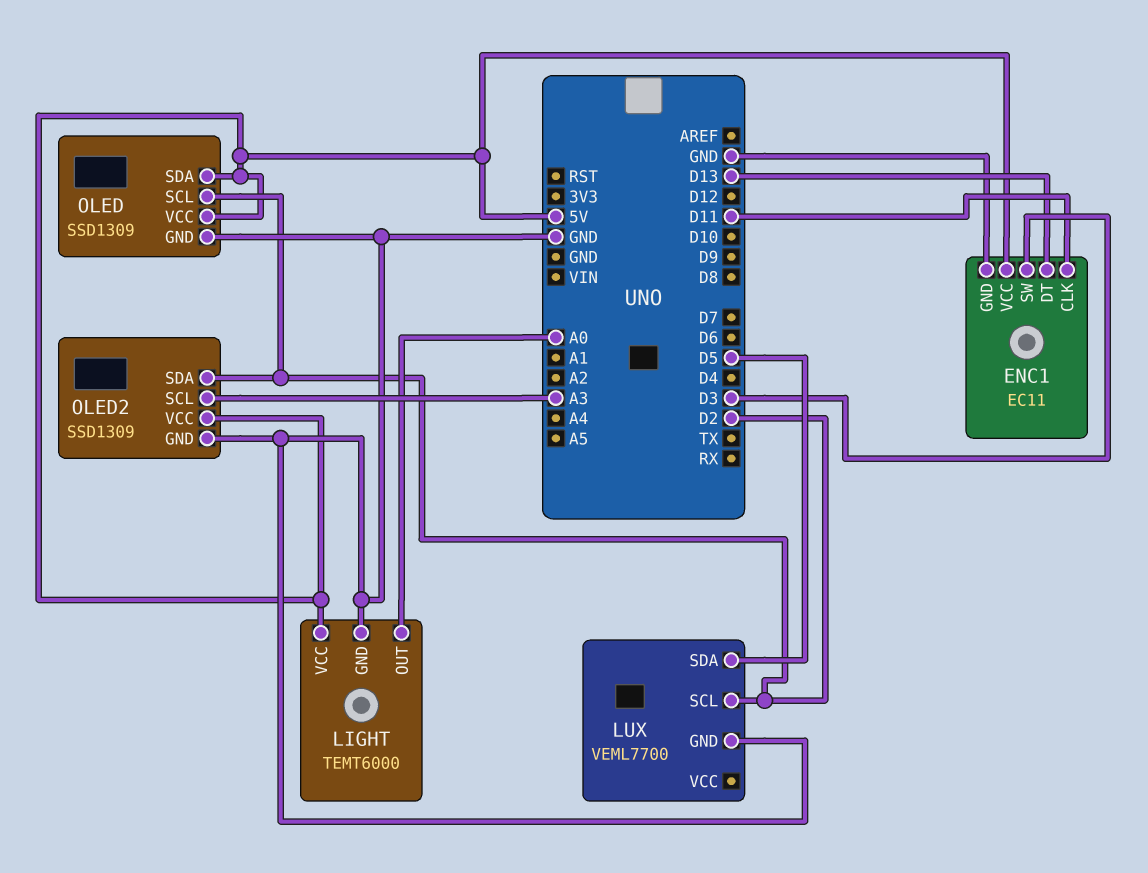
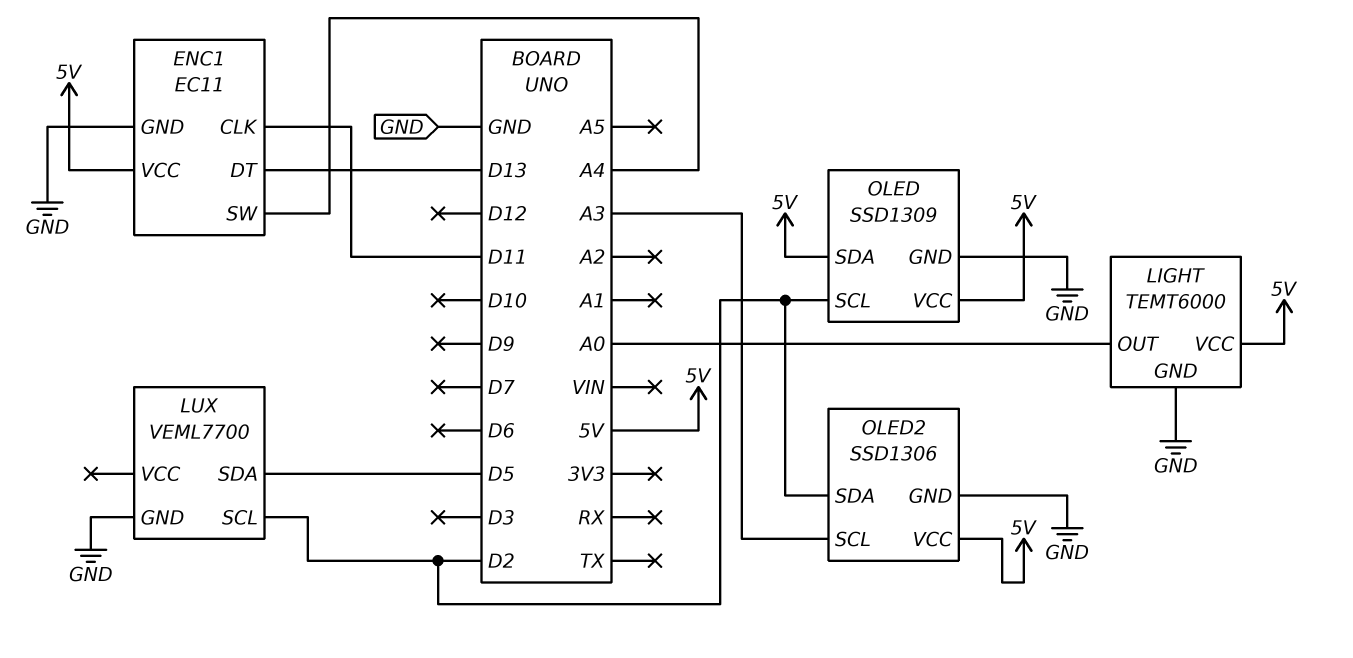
ENC1 pin SW: D3 -> A4
OLED2: SSD1309 -> SSD1306

